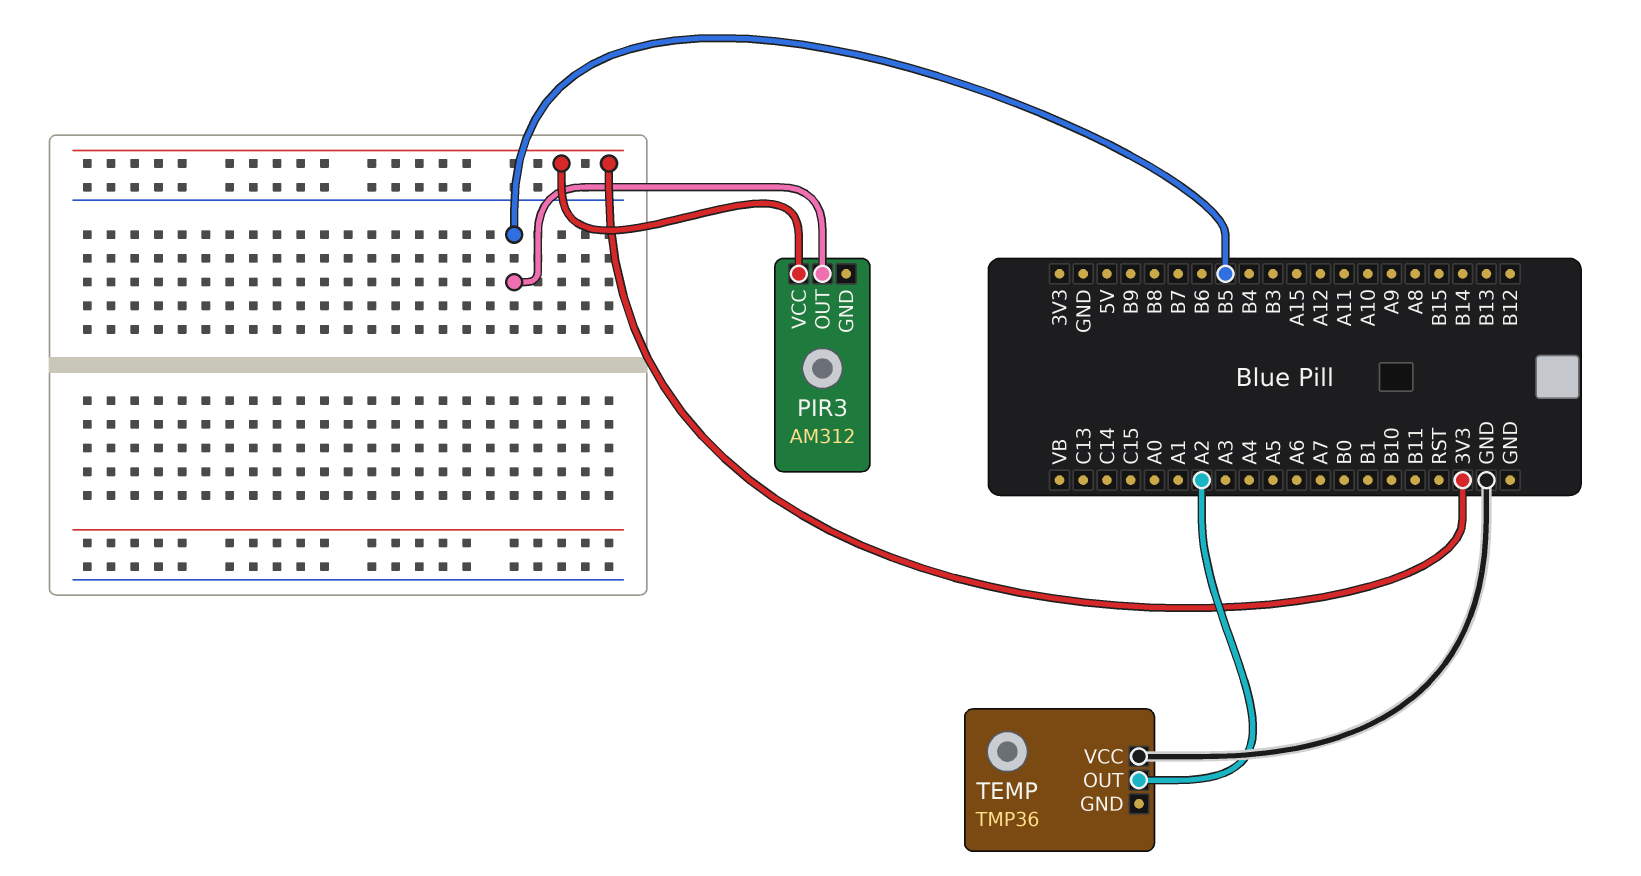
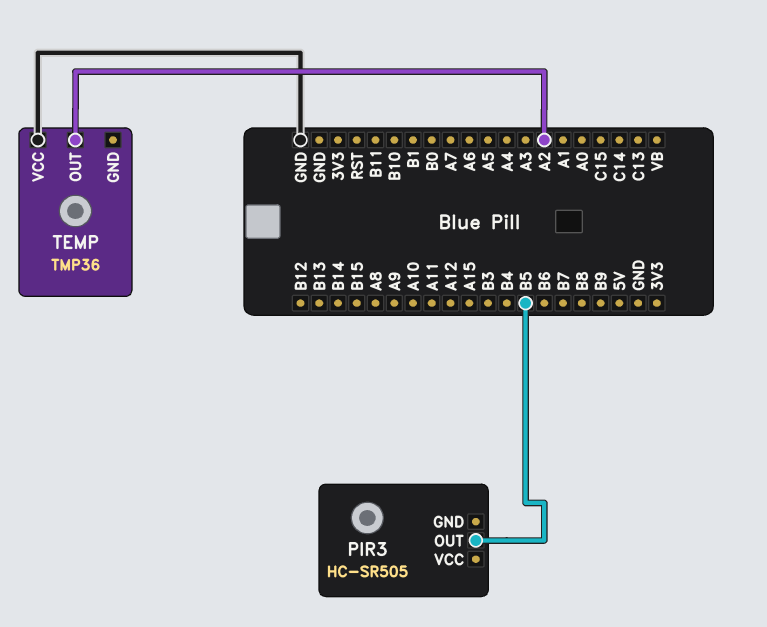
PIR3: AM312 -> HC-SR505
PIR3 pin VCC: 3V3 -> none

